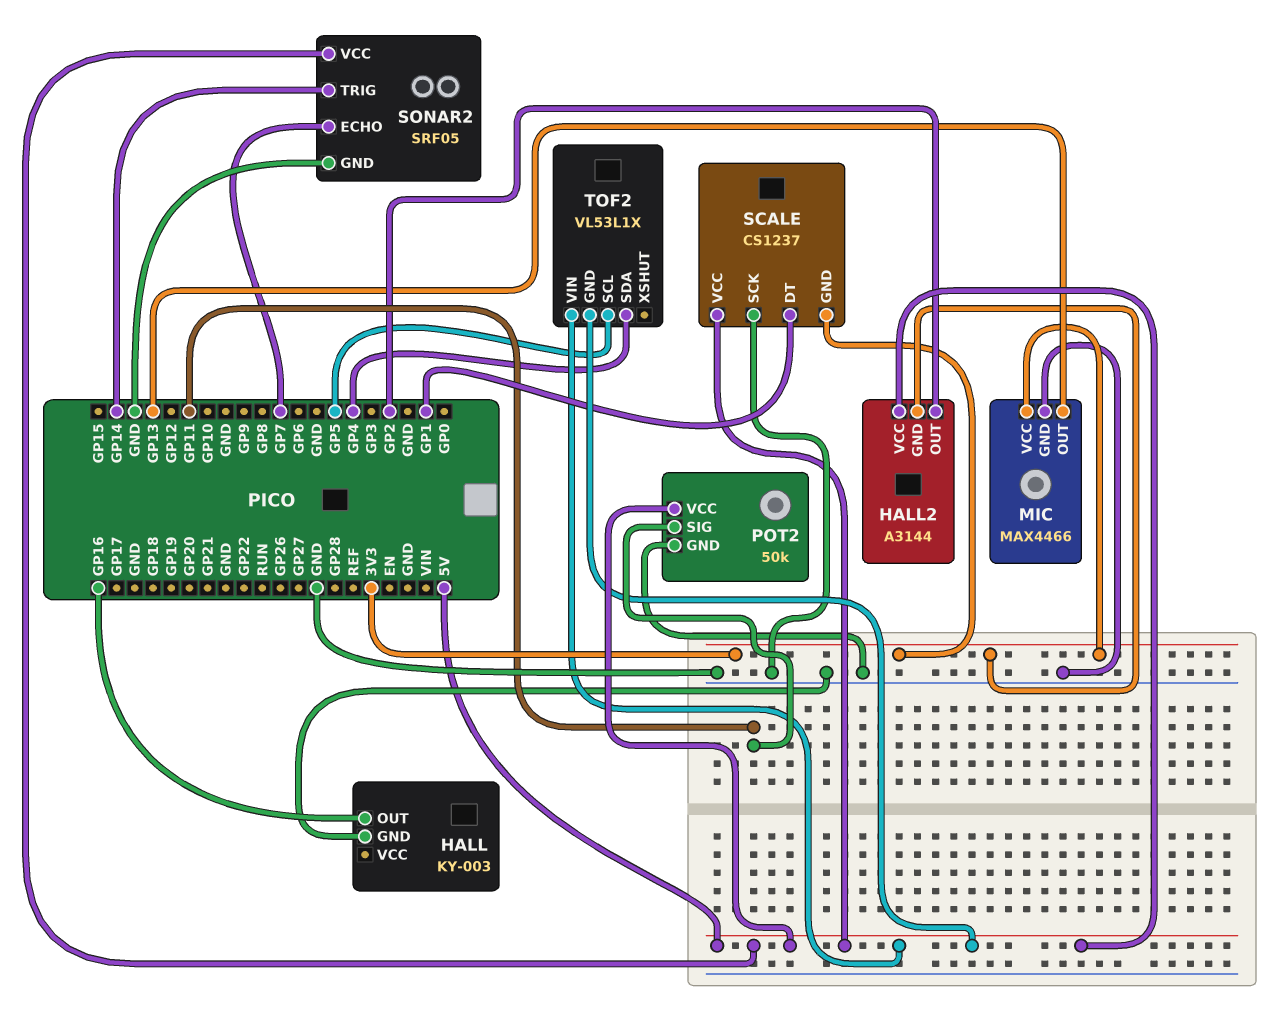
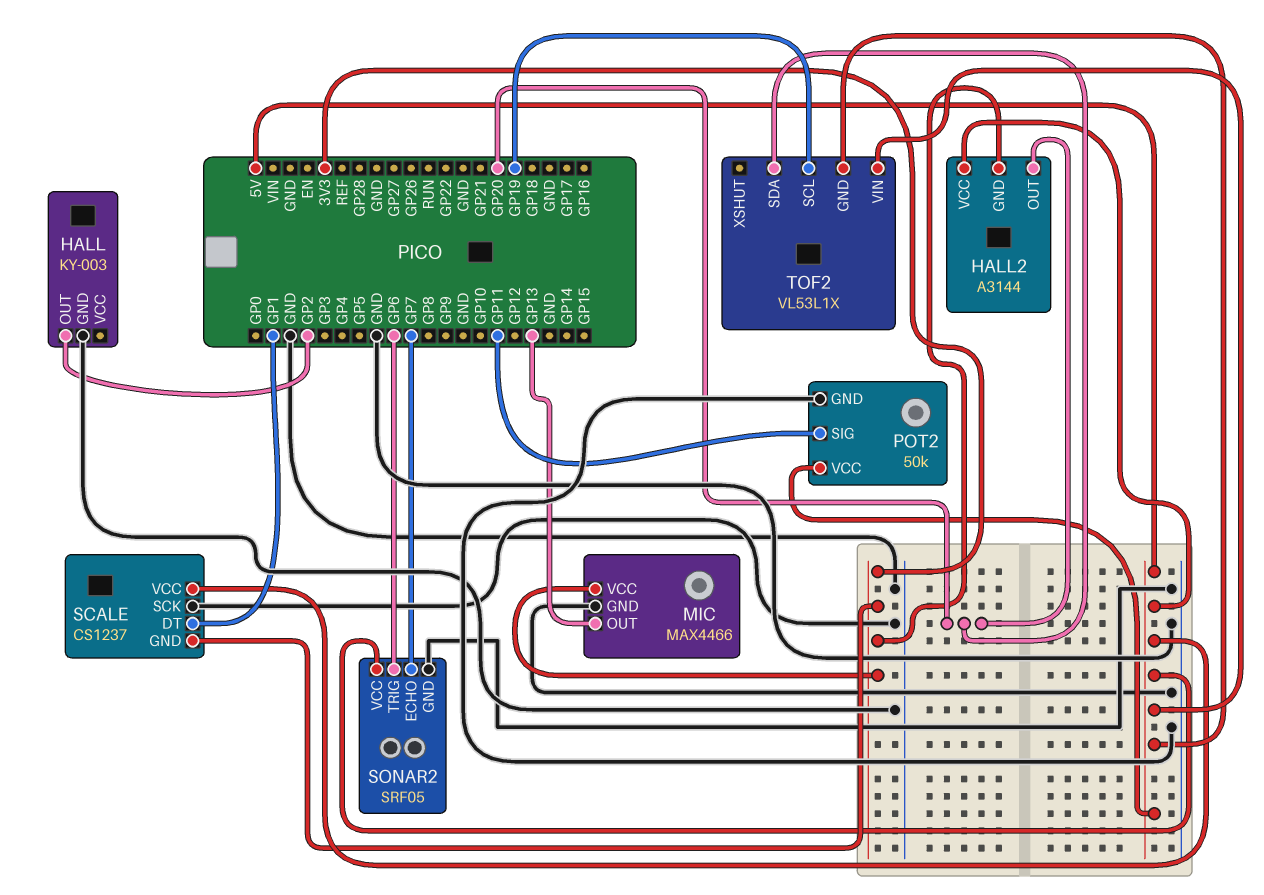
HALL pin OUT: GP16 -> GP2
HALL2 pin OUT: GP2 -> GP20
SONAR2 pin TRIG: GP14 -> GP6
TOF2 pin SCL: GP5 -> GP19
TOF2 pin SDA: GP4 -> GP20

